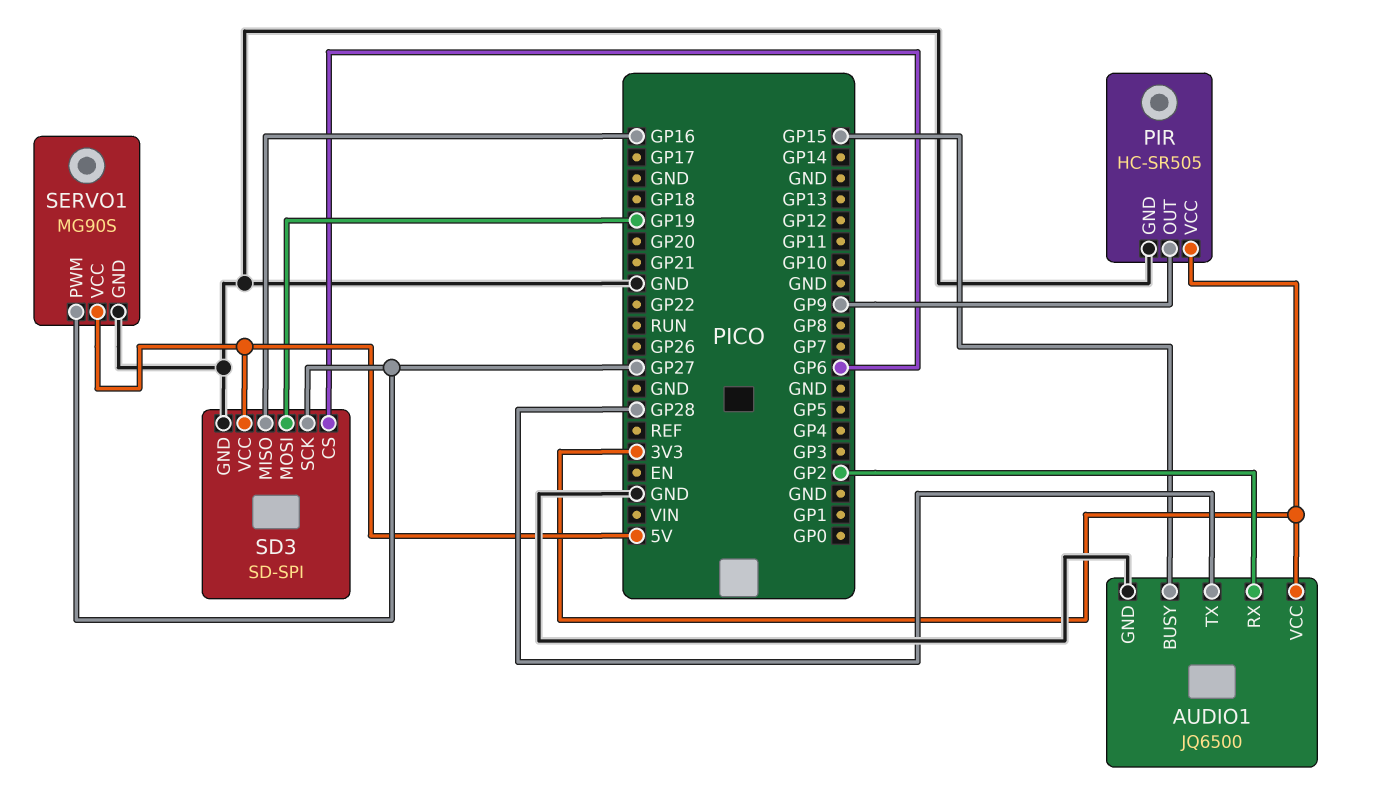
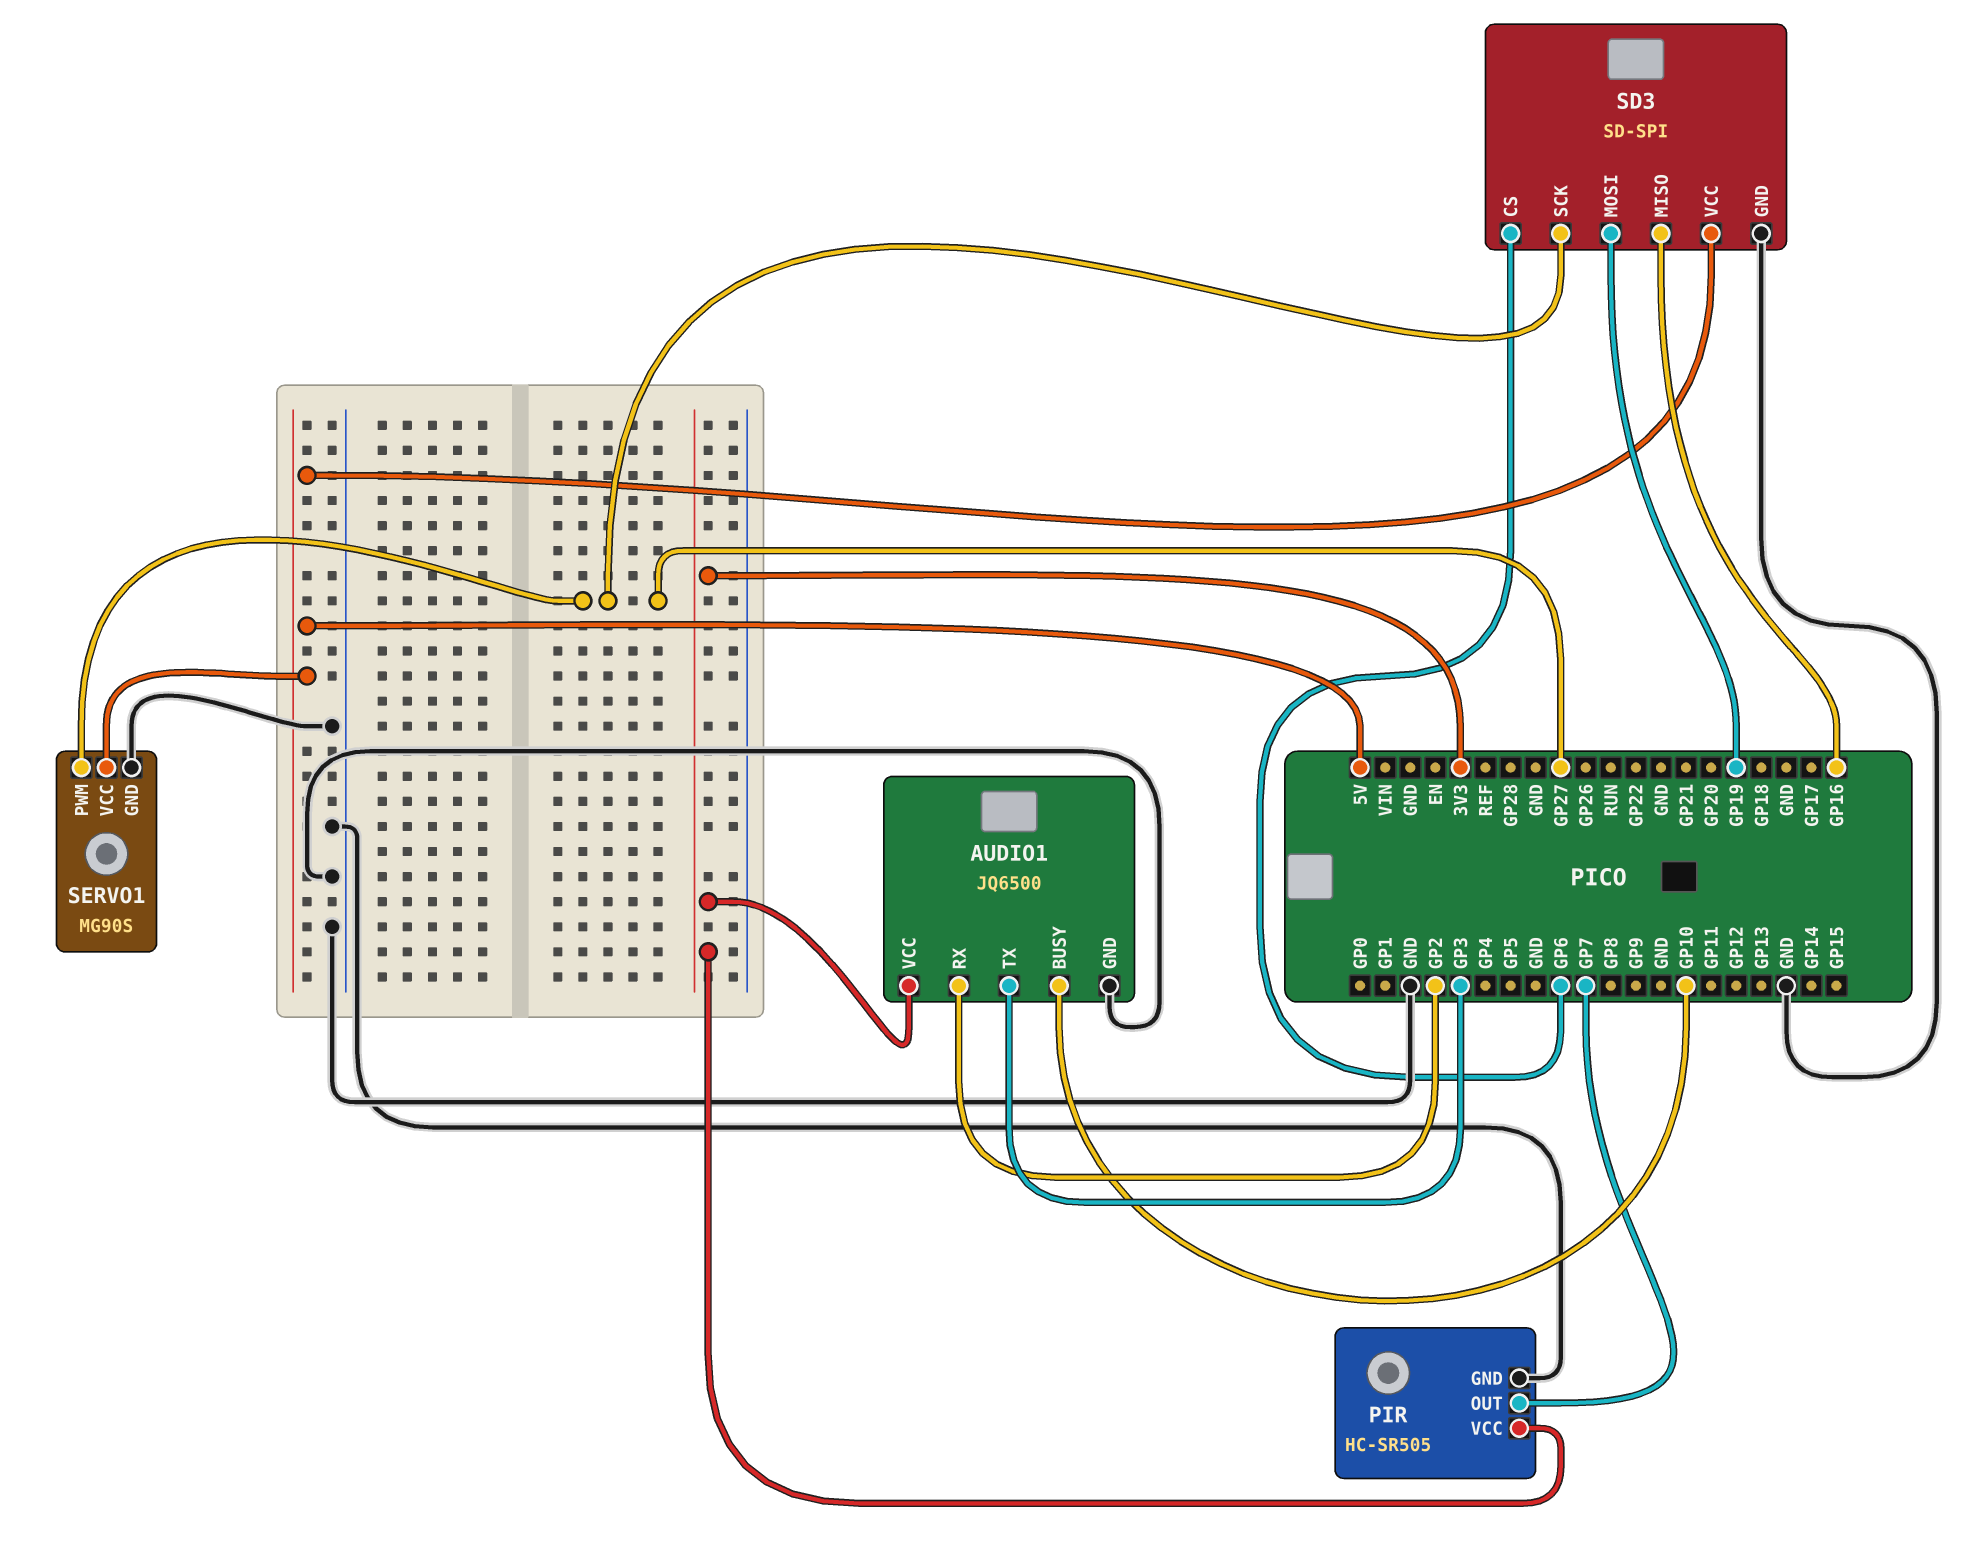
AUDIO1 pin BUSY: GP15 -> GP10
AUDIO1 pin TX: GP28 -> GP3
PIR pin OUT: GP9 -> GP7

